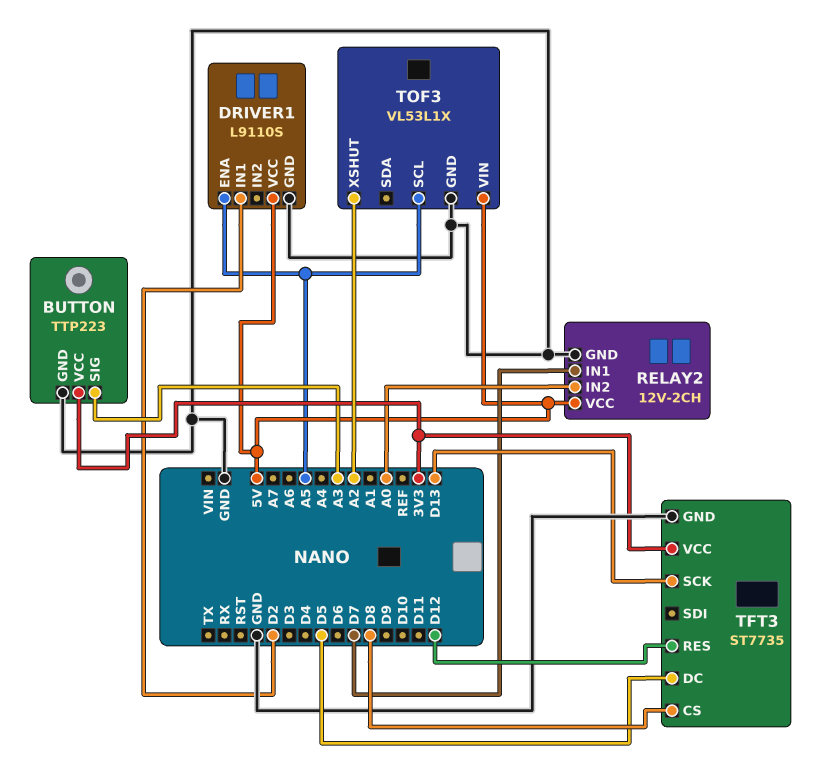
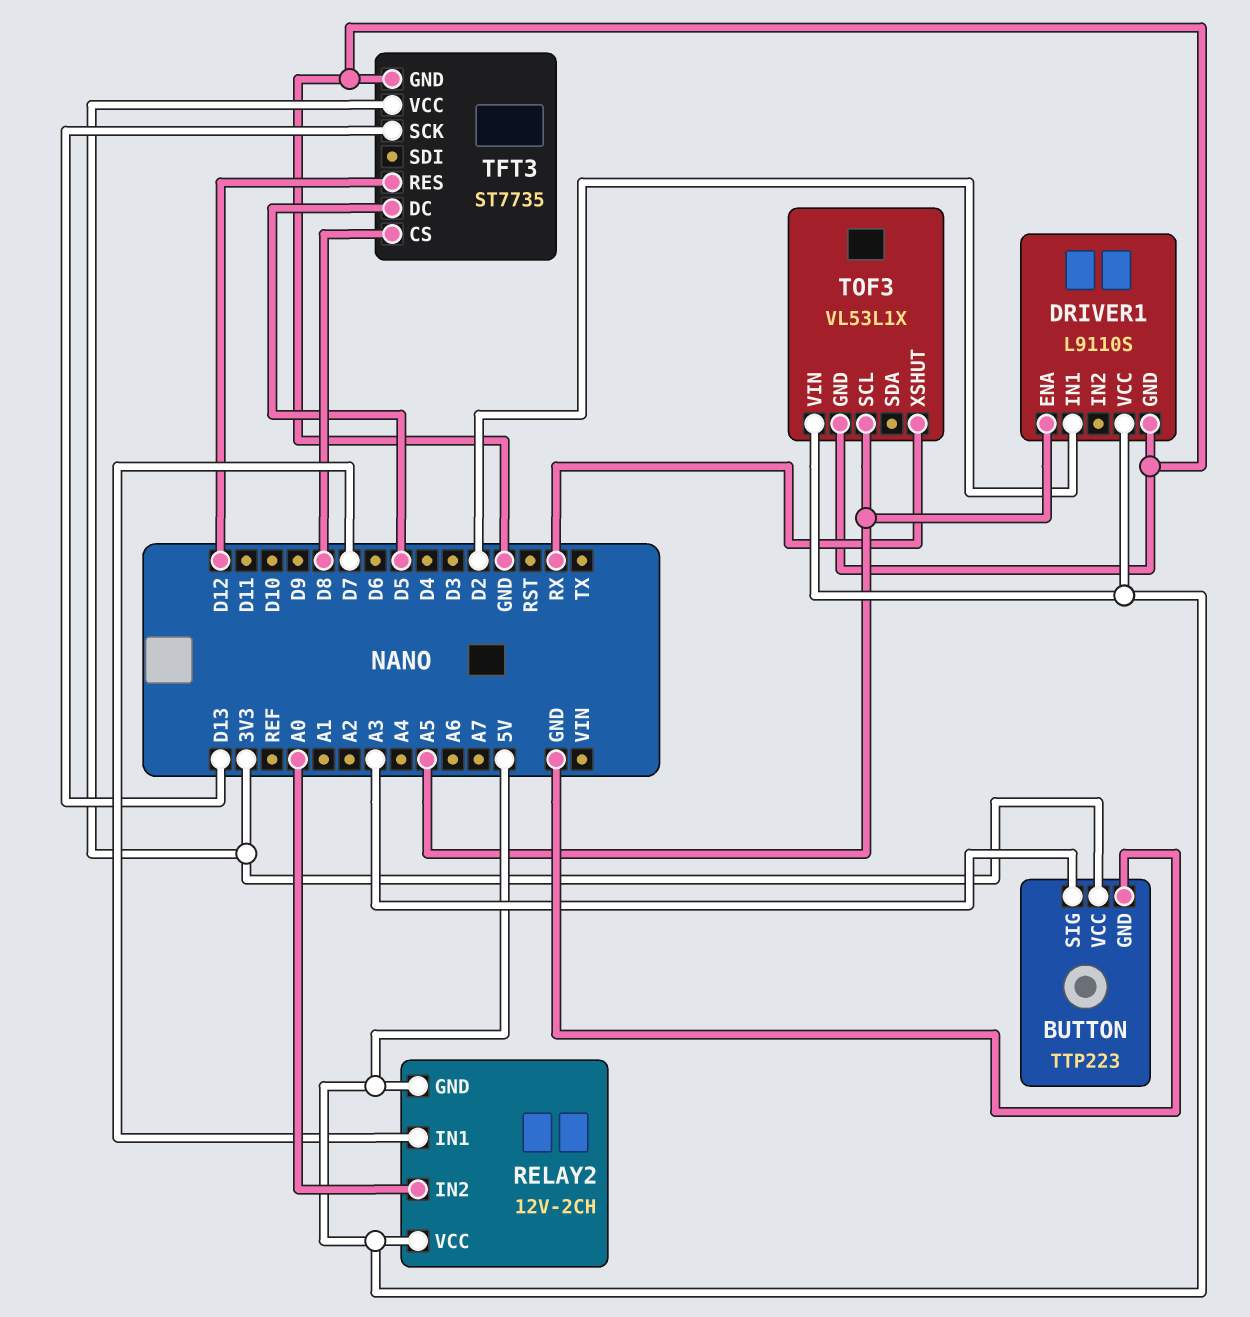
RELAY2 pin GND: GND -> 5V
TOF3 pin XSHUT: A2 -> RX

